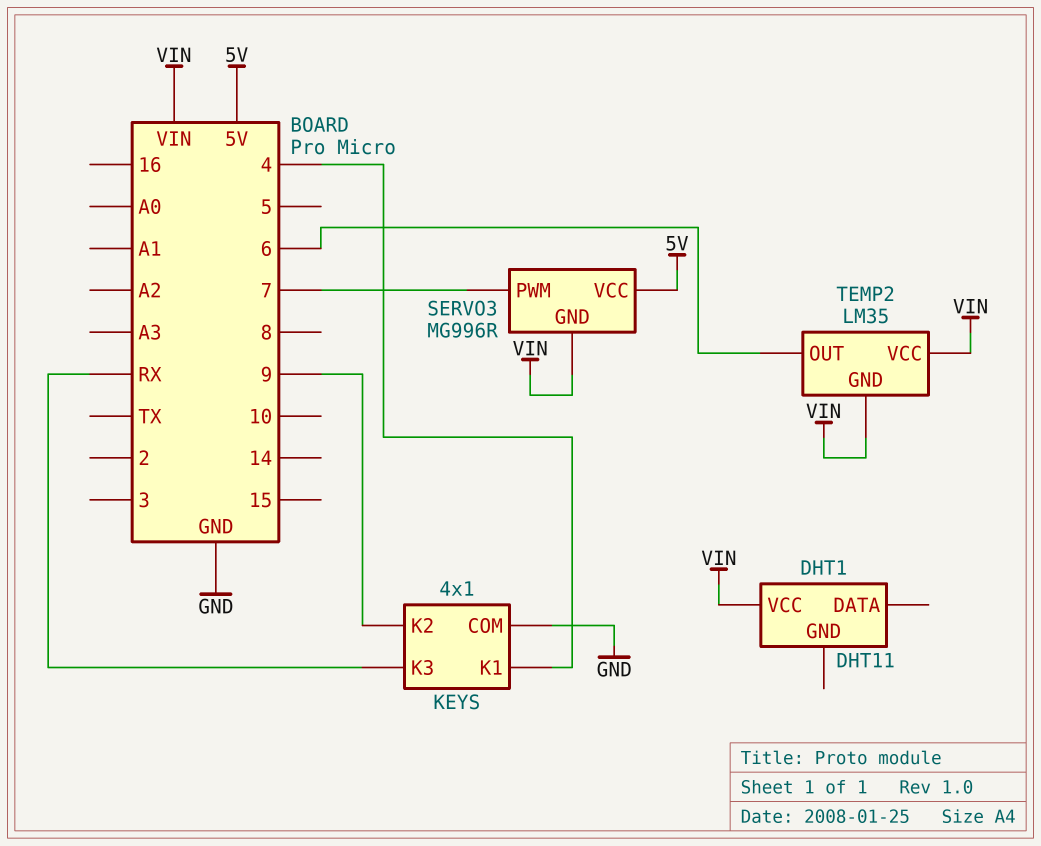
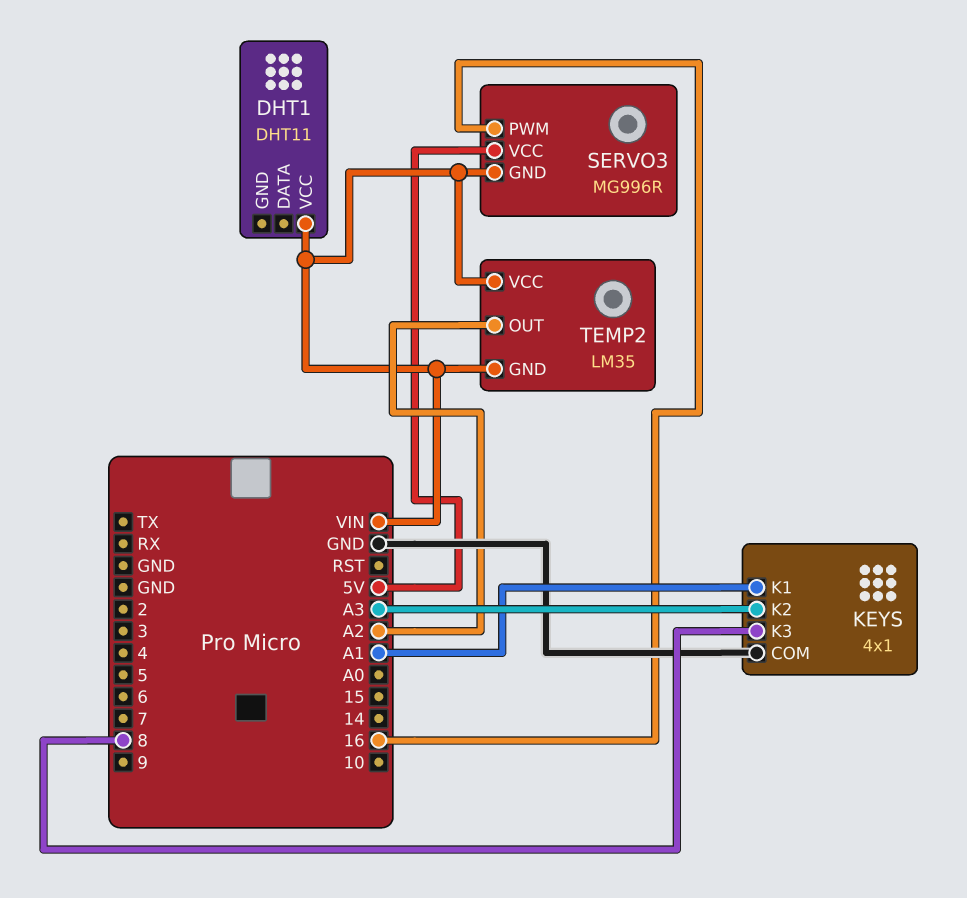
KEYS pin K1: 4 -> A1
KEYS pin K2: 9 -> A3
KEYS pin K3: RX -> 8
SERVO3 pin PWM: 7 -> 16
TEMP2 pin OUT: 6 -> A2

